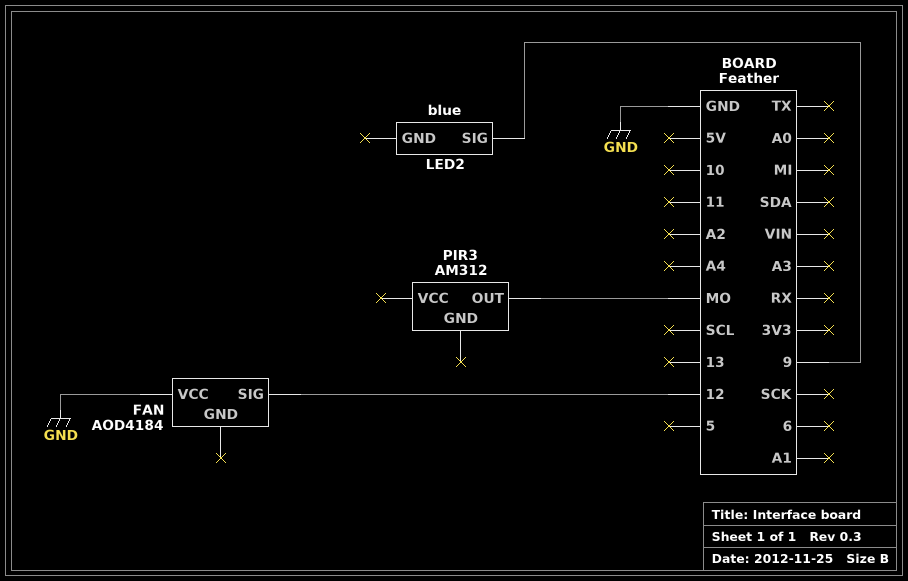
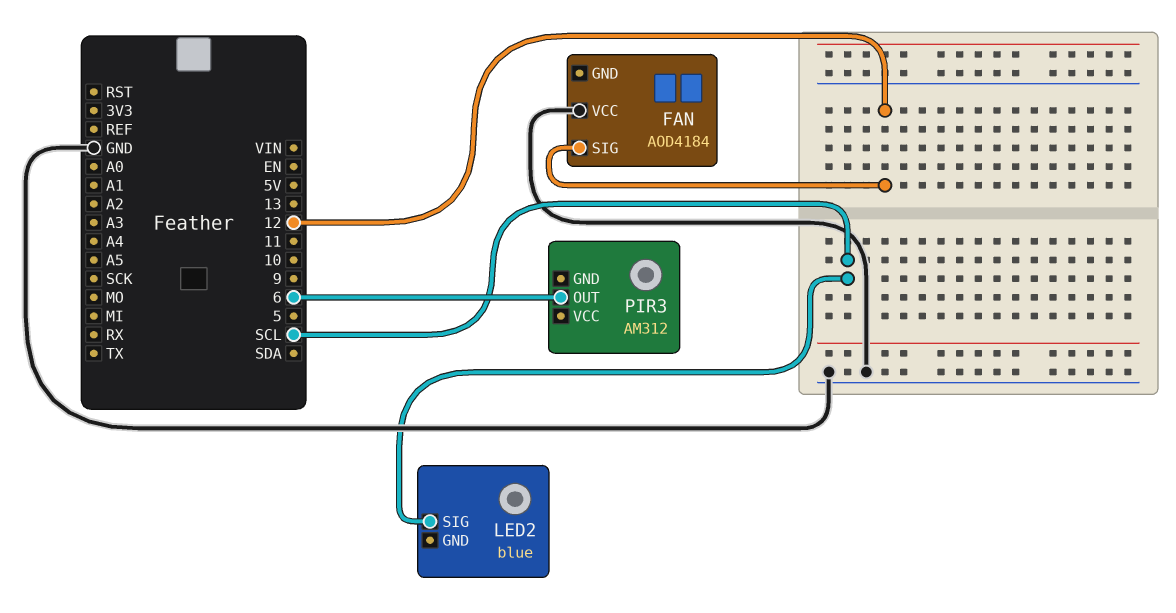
LED2 pin SIG: 9 -> SCL
PIR3 pin OUT: MO -> 6

